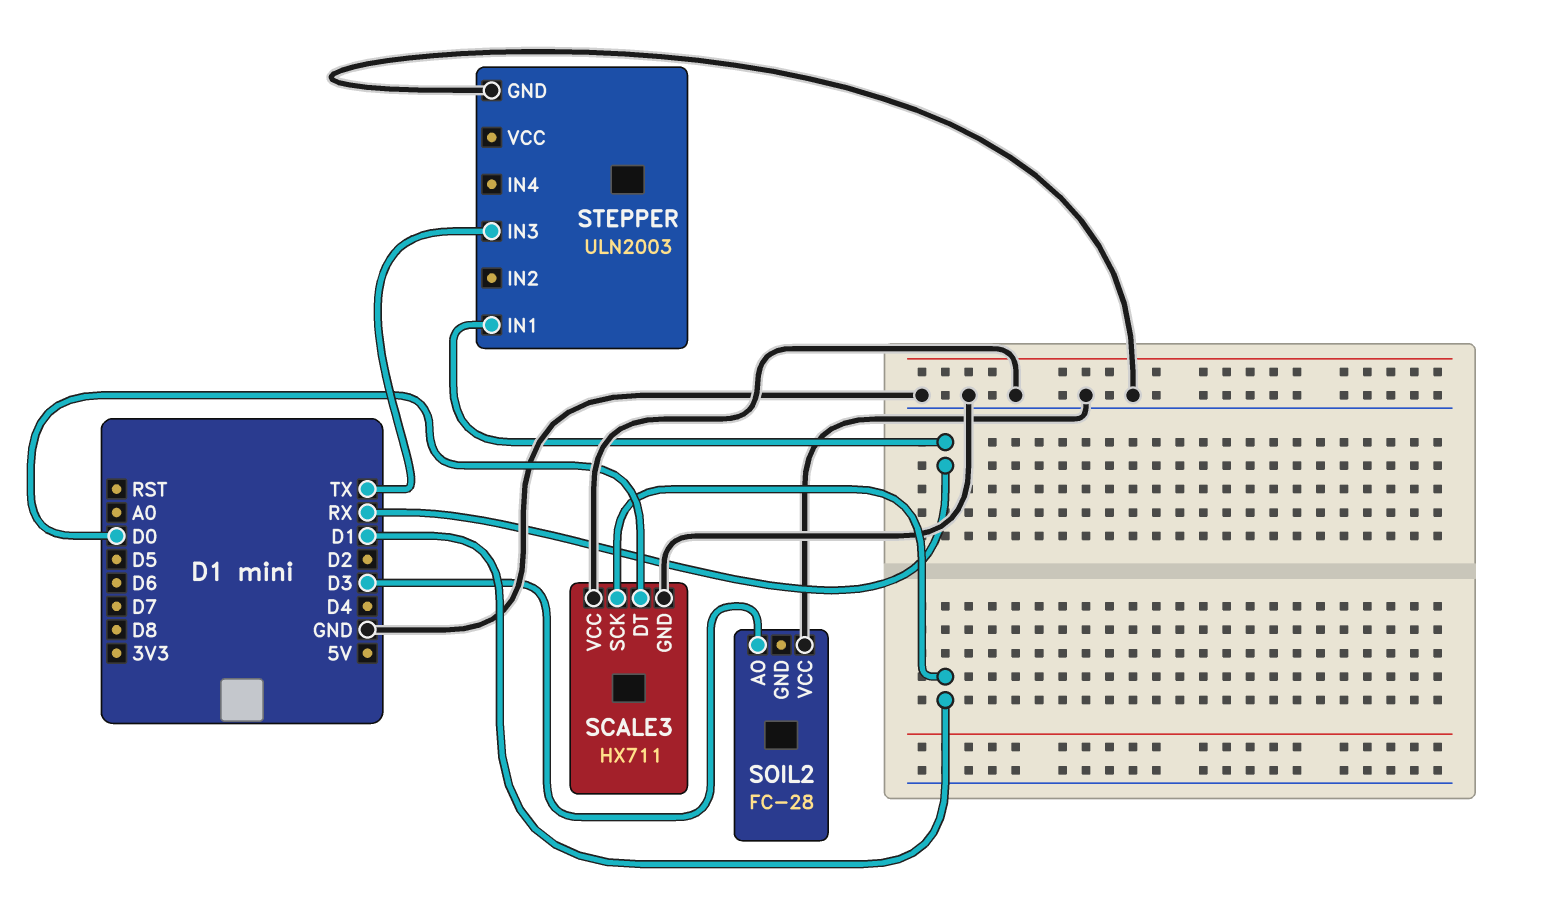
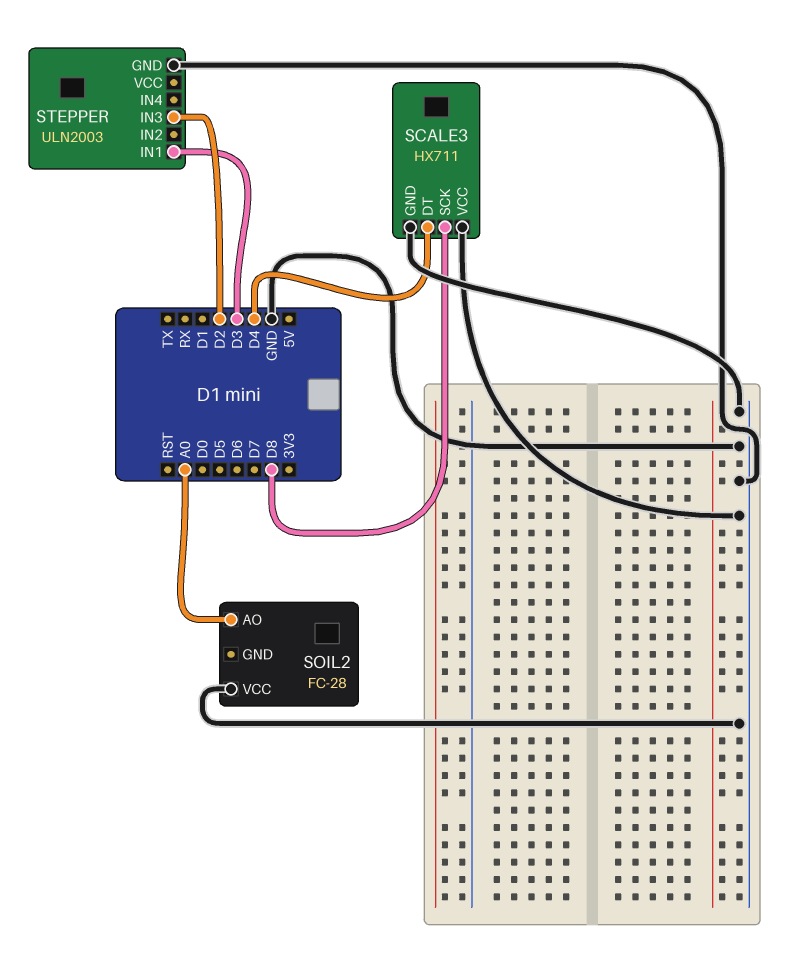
SCALE3 pin DT: D0 -> D4
SCALE3 pin SCK: D1 -> D8
SOIL2 pin AO: D3 -> A0
STEPPER pin IN1: RX -> D3
STEPPER pin IN3: TX -> D2

